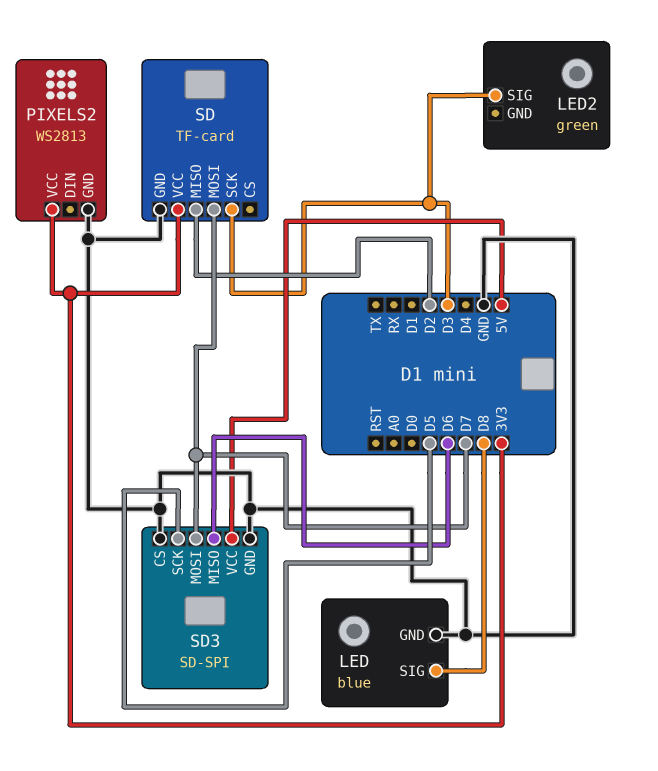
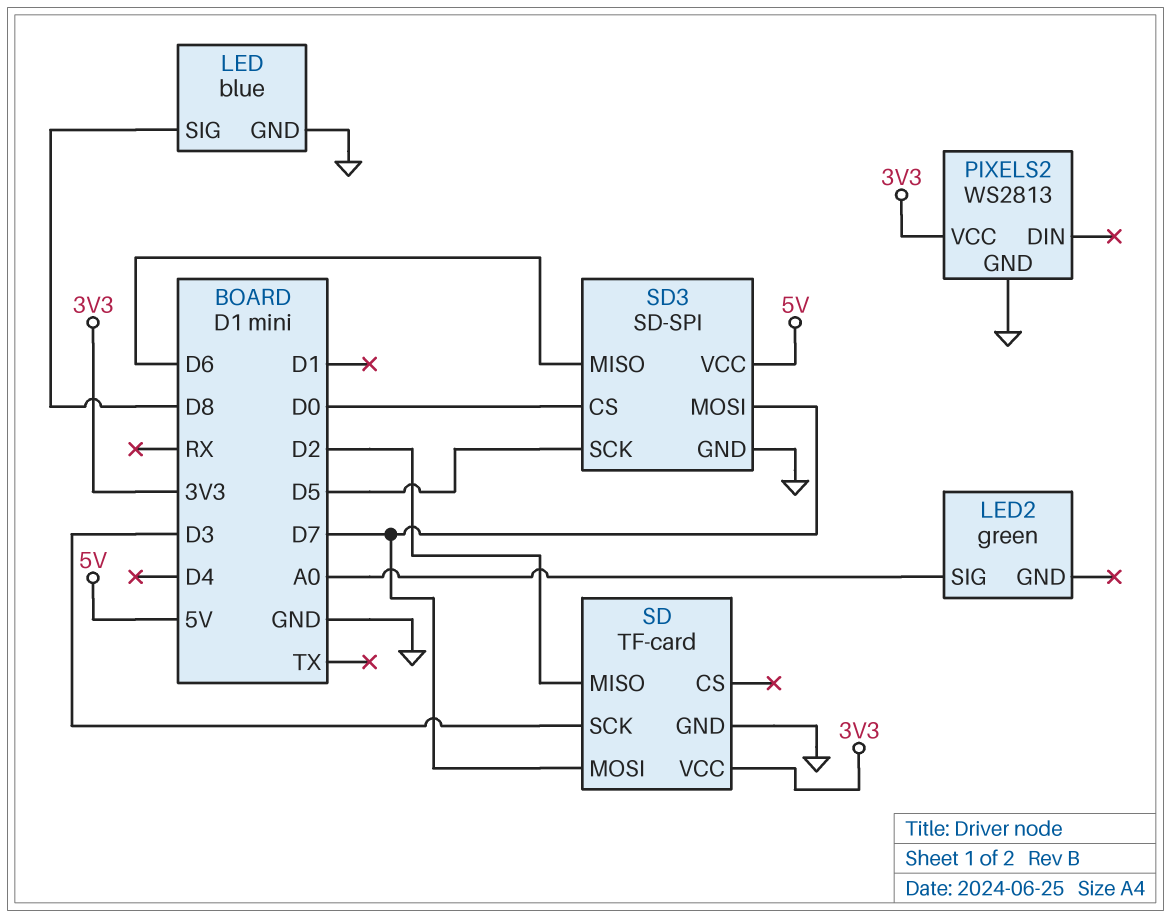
LED2 pin SIG: D3 -> A0
SD3 pin CS: GND -> D0

